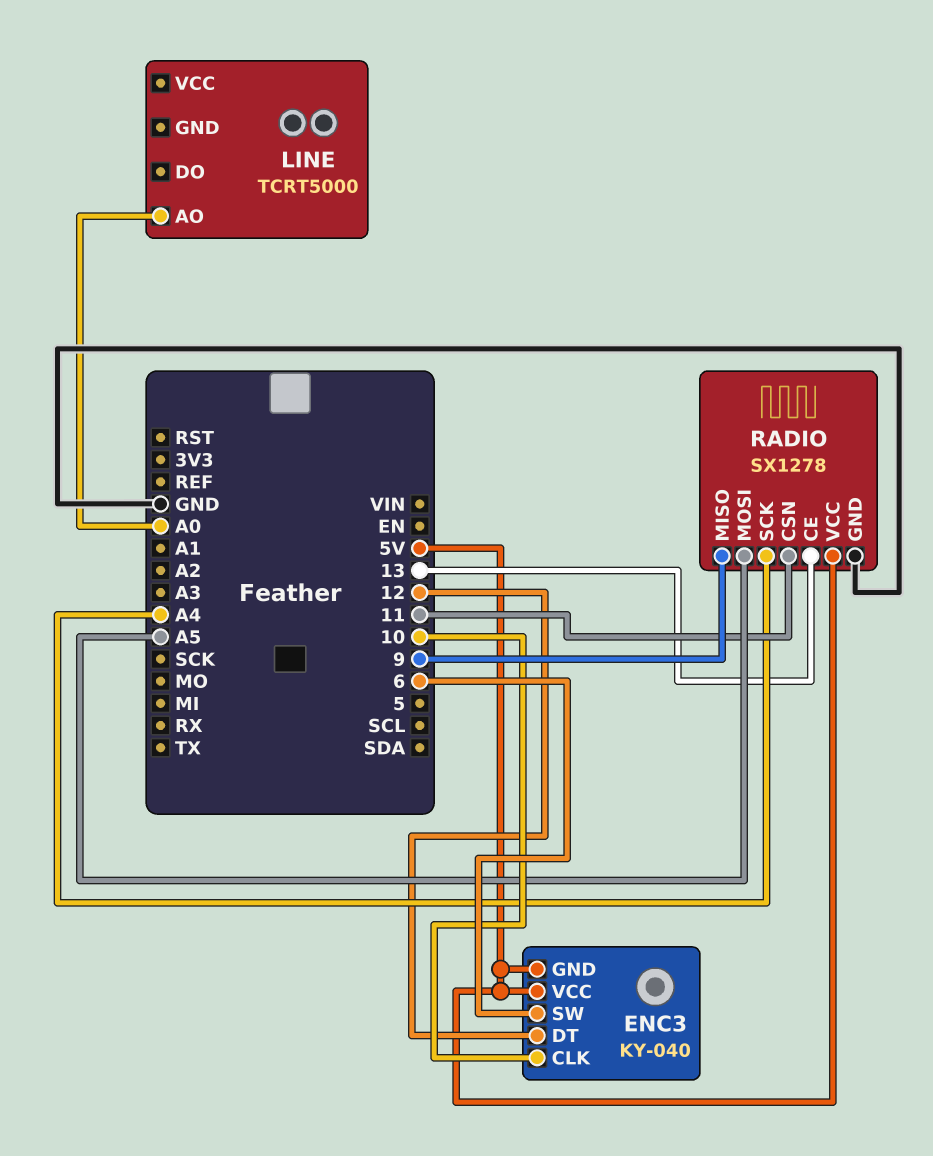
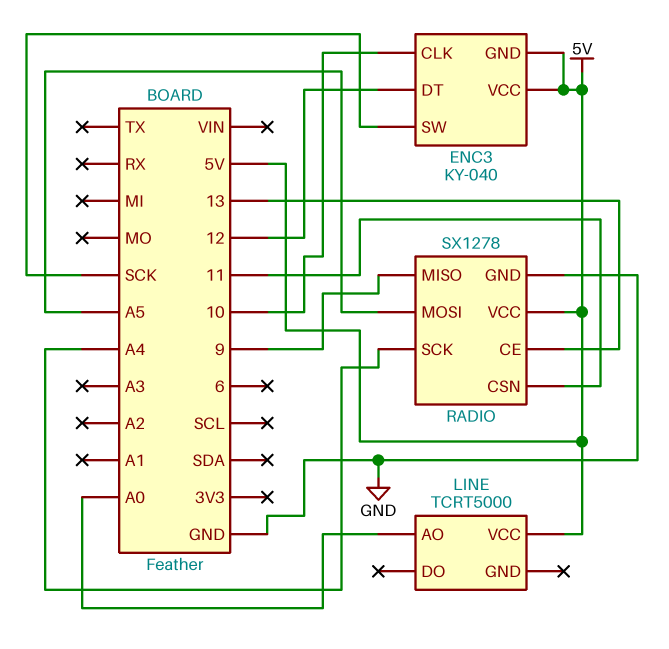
ENC3 pin SW: 6 -> SCK
LINE pin VCC: none -> 5V

